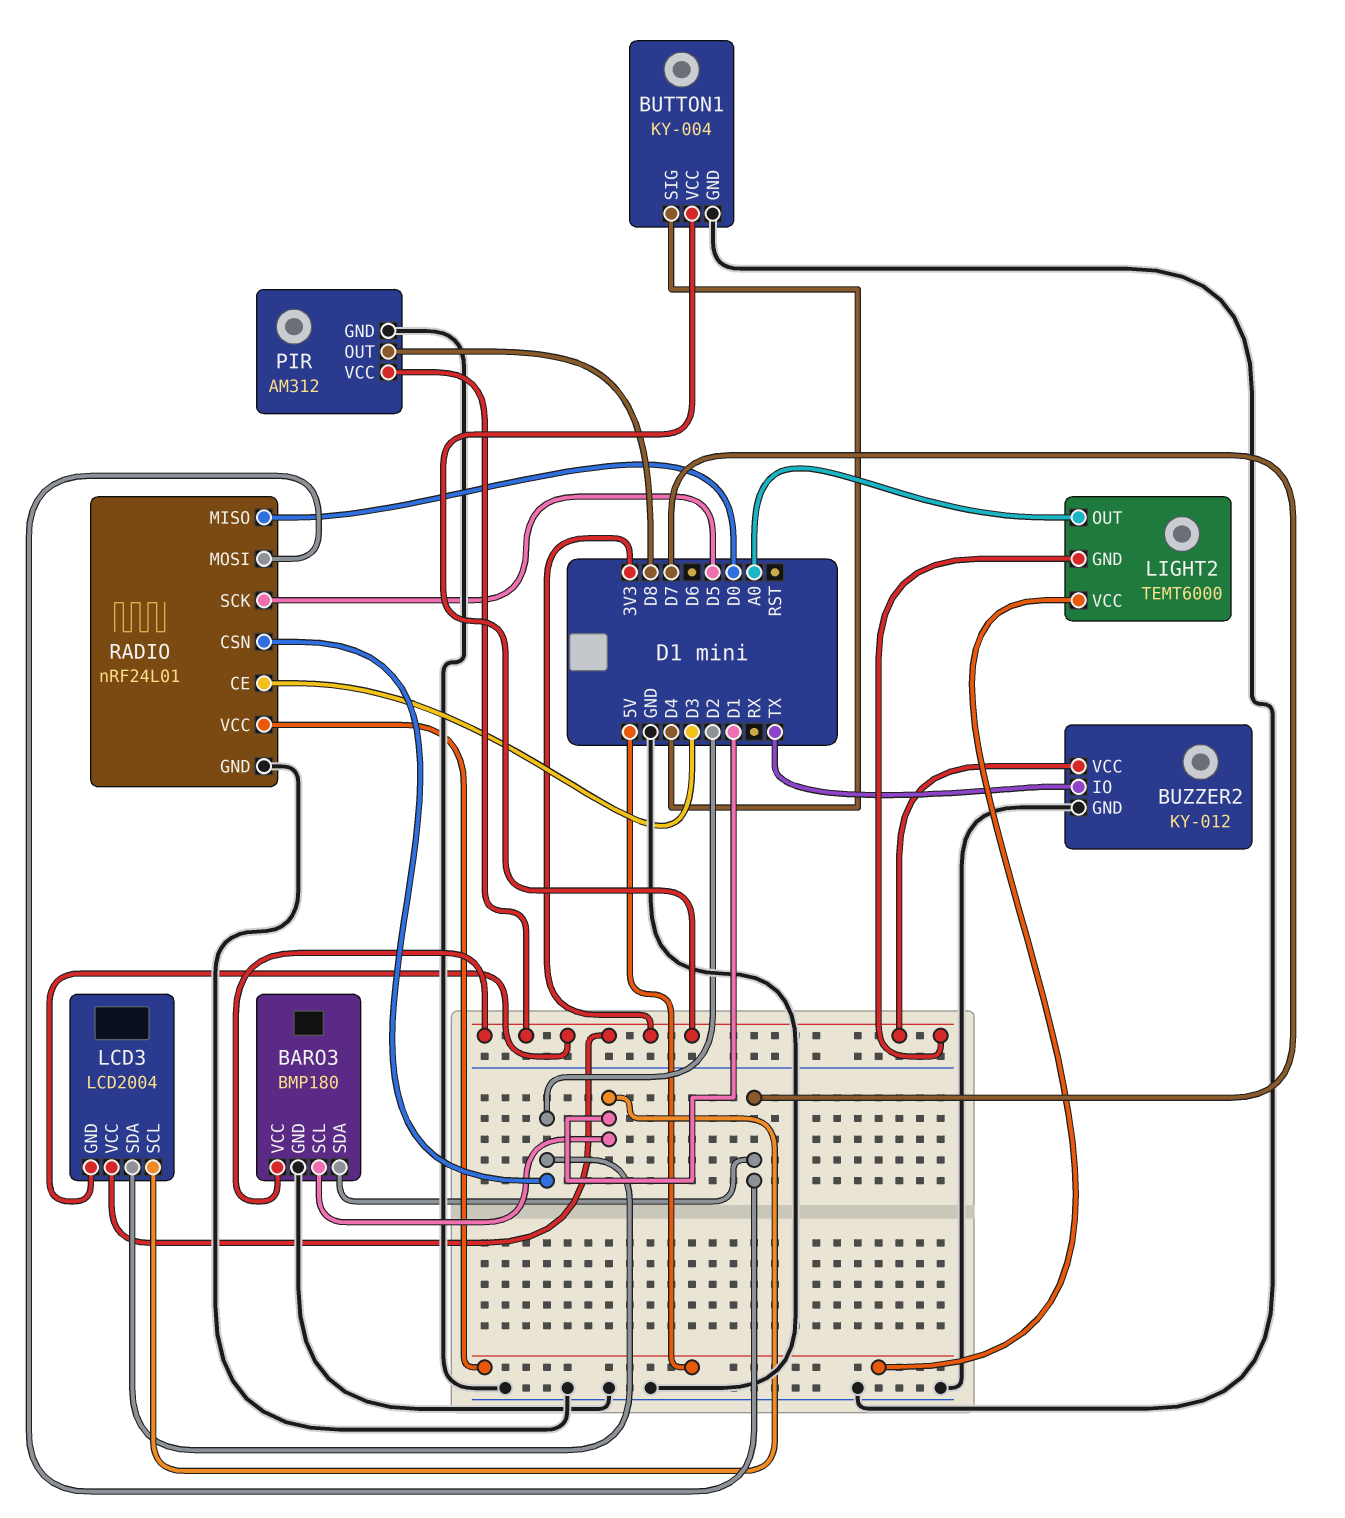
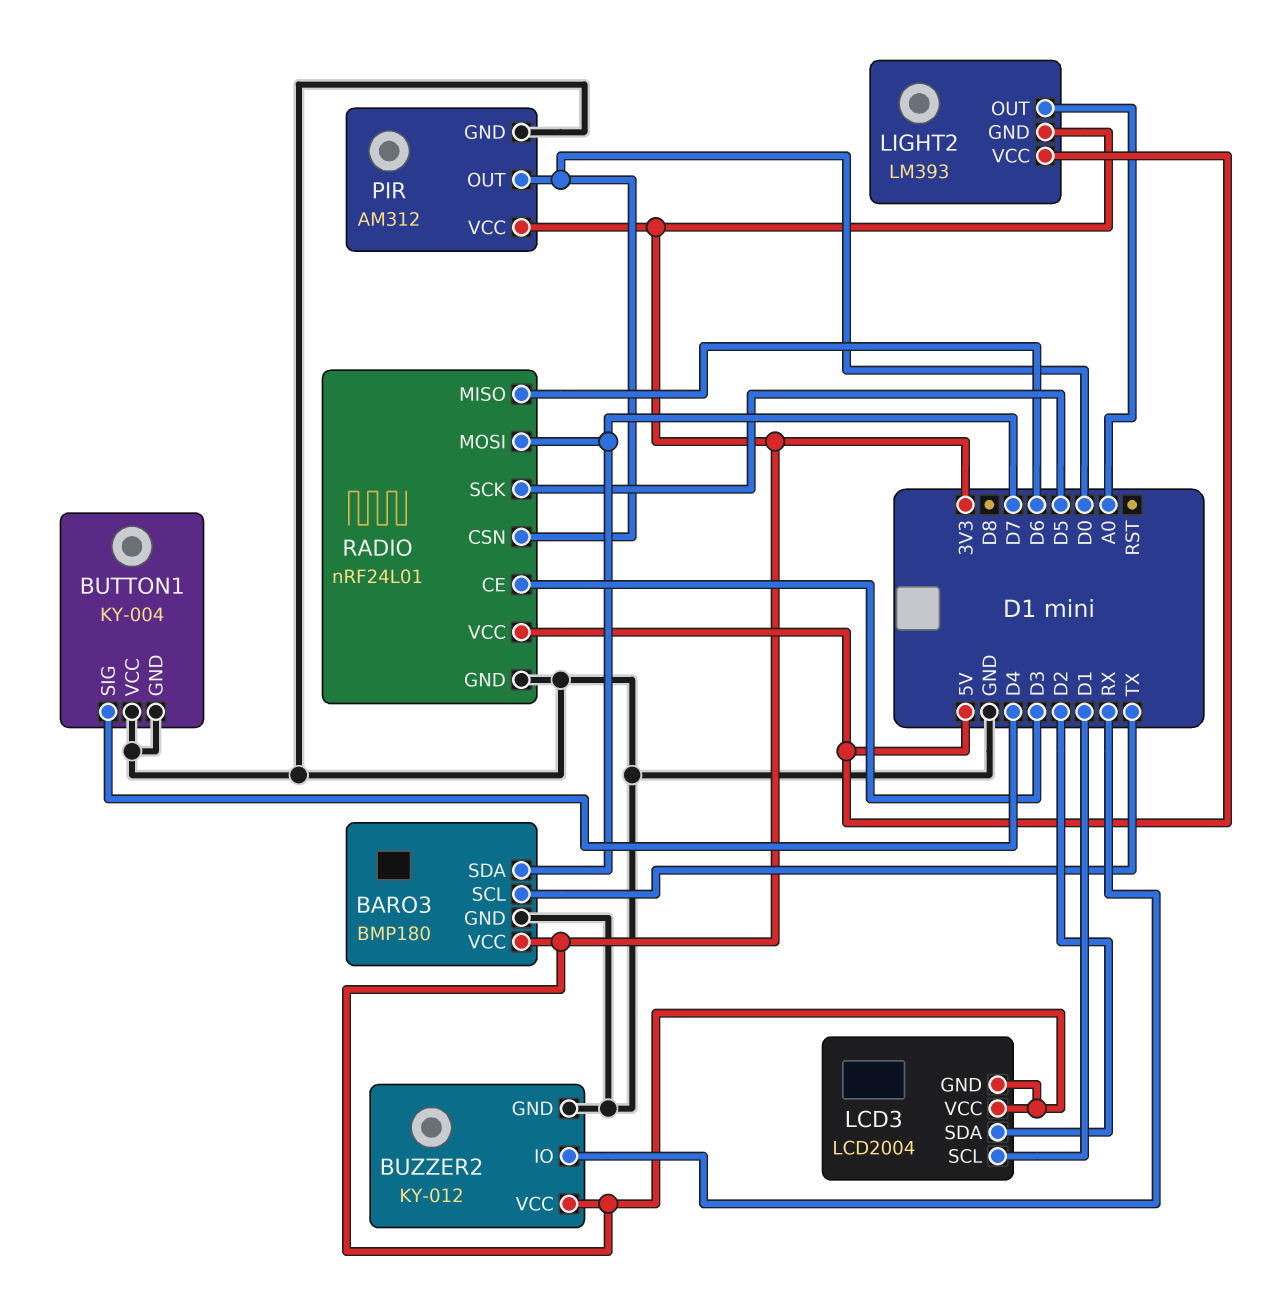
BARO3 pin SCL: D1 -> TX
BUTTON1 pin VCC: 3V3 -> GND
BUZZER2 pin IO: TX -> RX
LIGHT2: TEMT6000 -> LM393
PIR pin OUT: D8 -> D0
RADIO pin CSN: D2 -> D0
RADIO pin MISO: D0 -> D6

